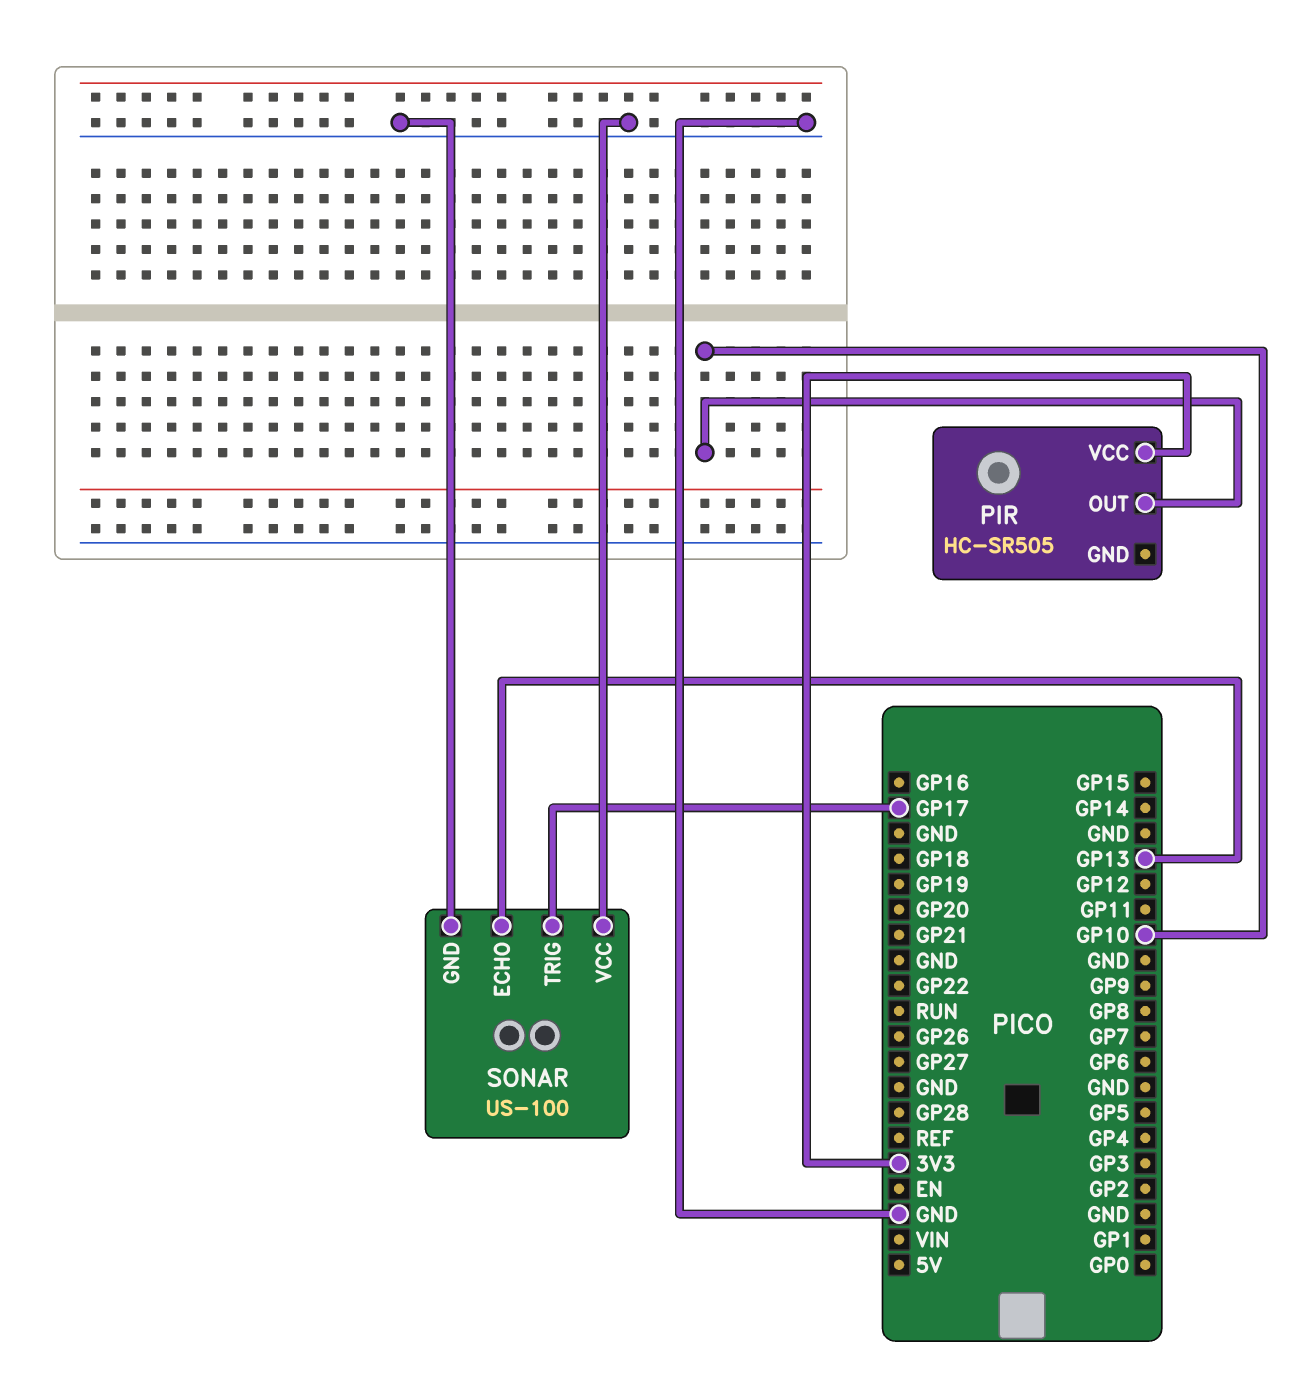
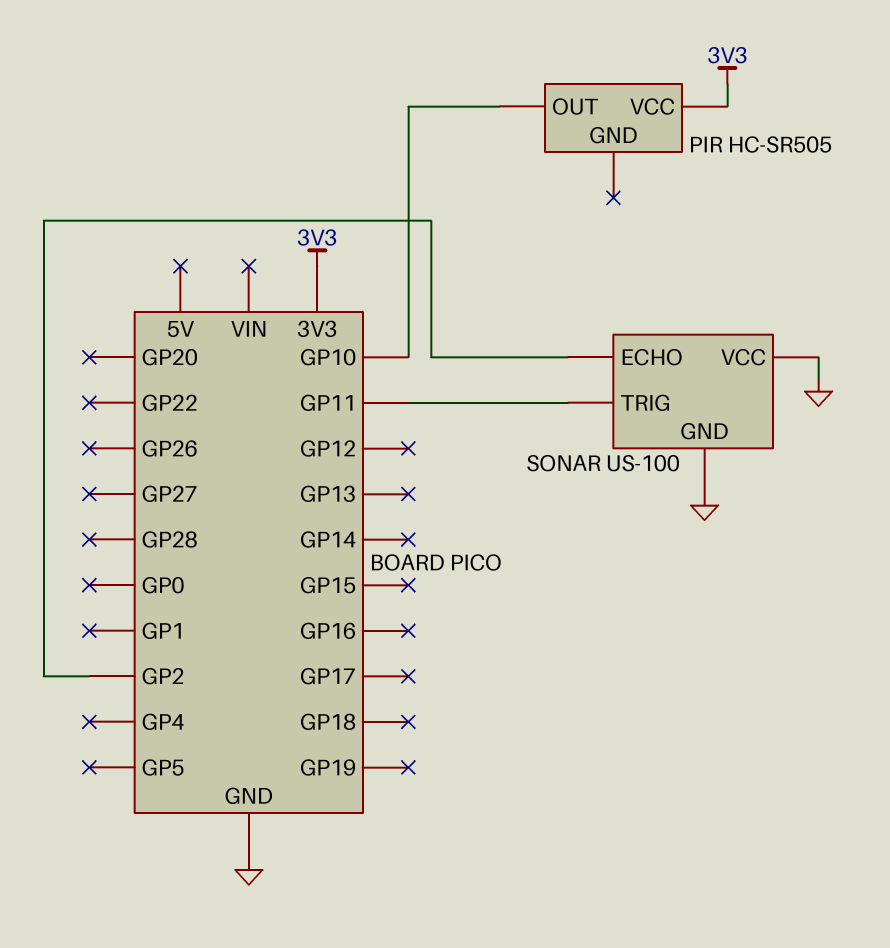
SONAR pin ECHO: GP13 -> GP2
SONAR pin TRIG: GP17 -> GP11

